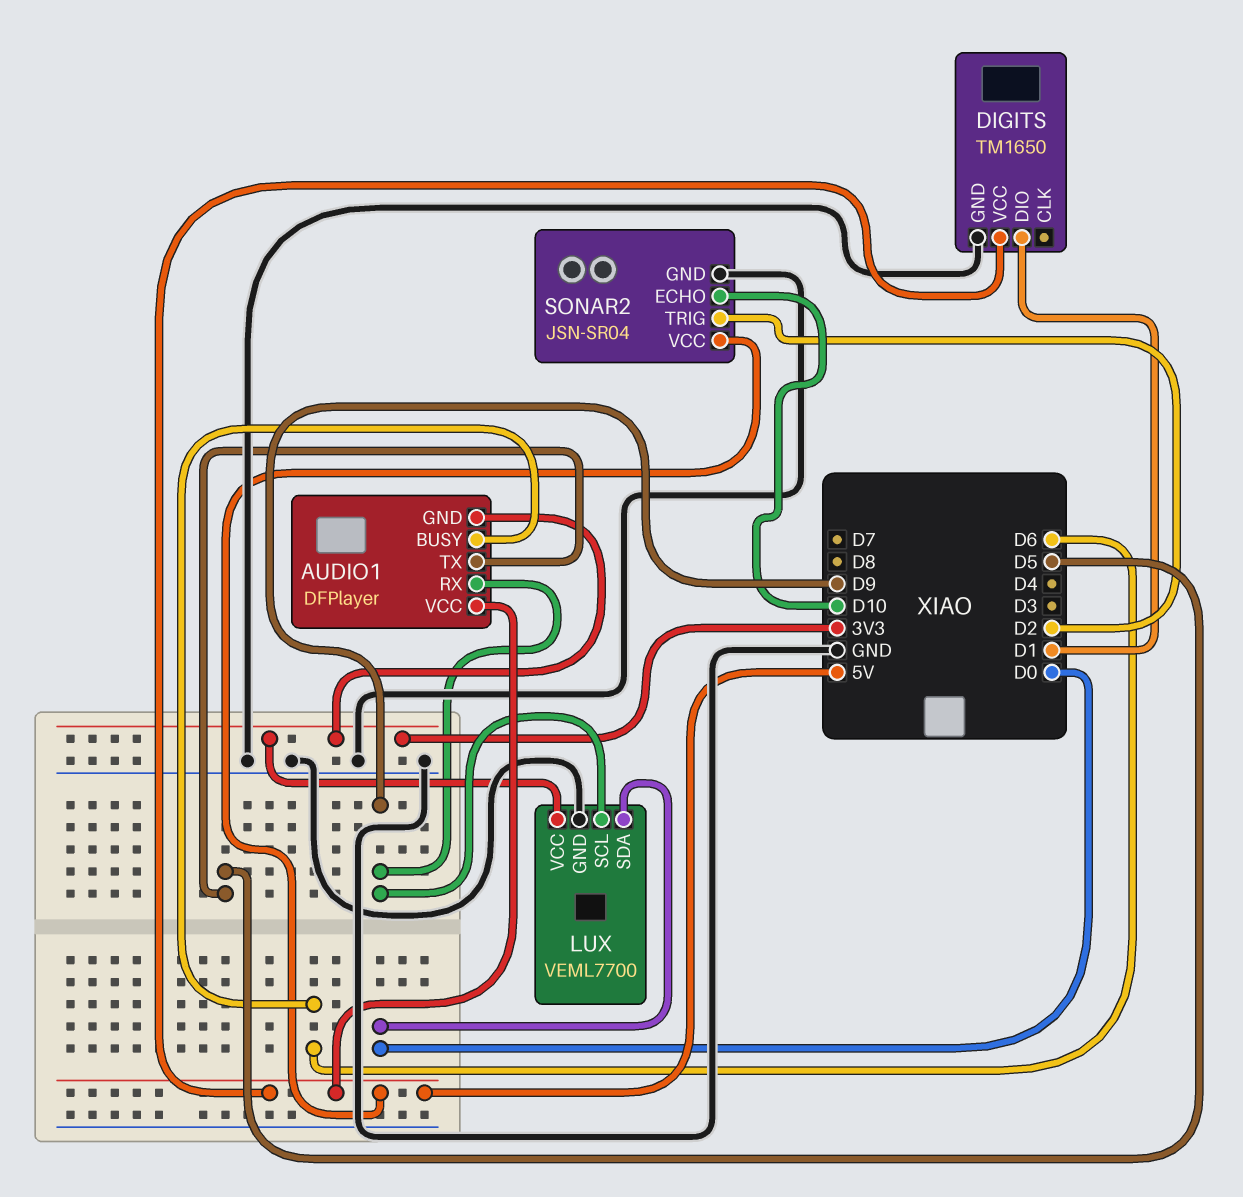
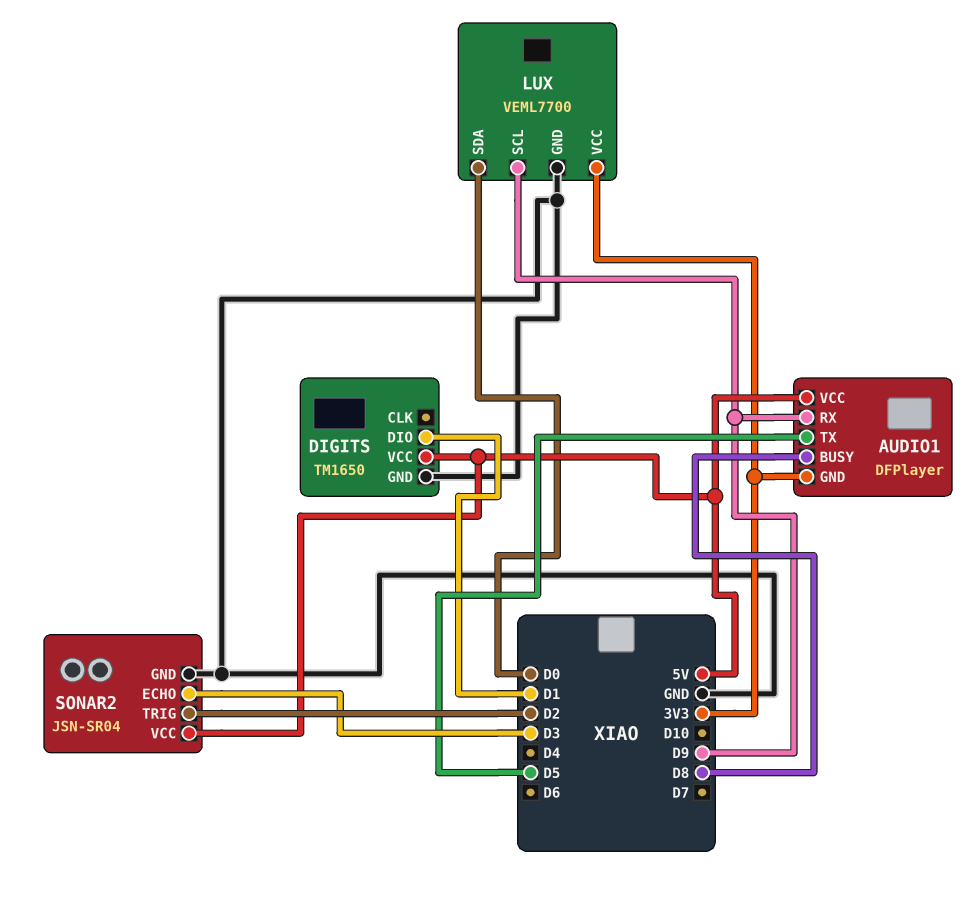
AUDIO1 pin BUSY: D6 -> D8
SONAR2 pin ECHO: D10 -> D3

